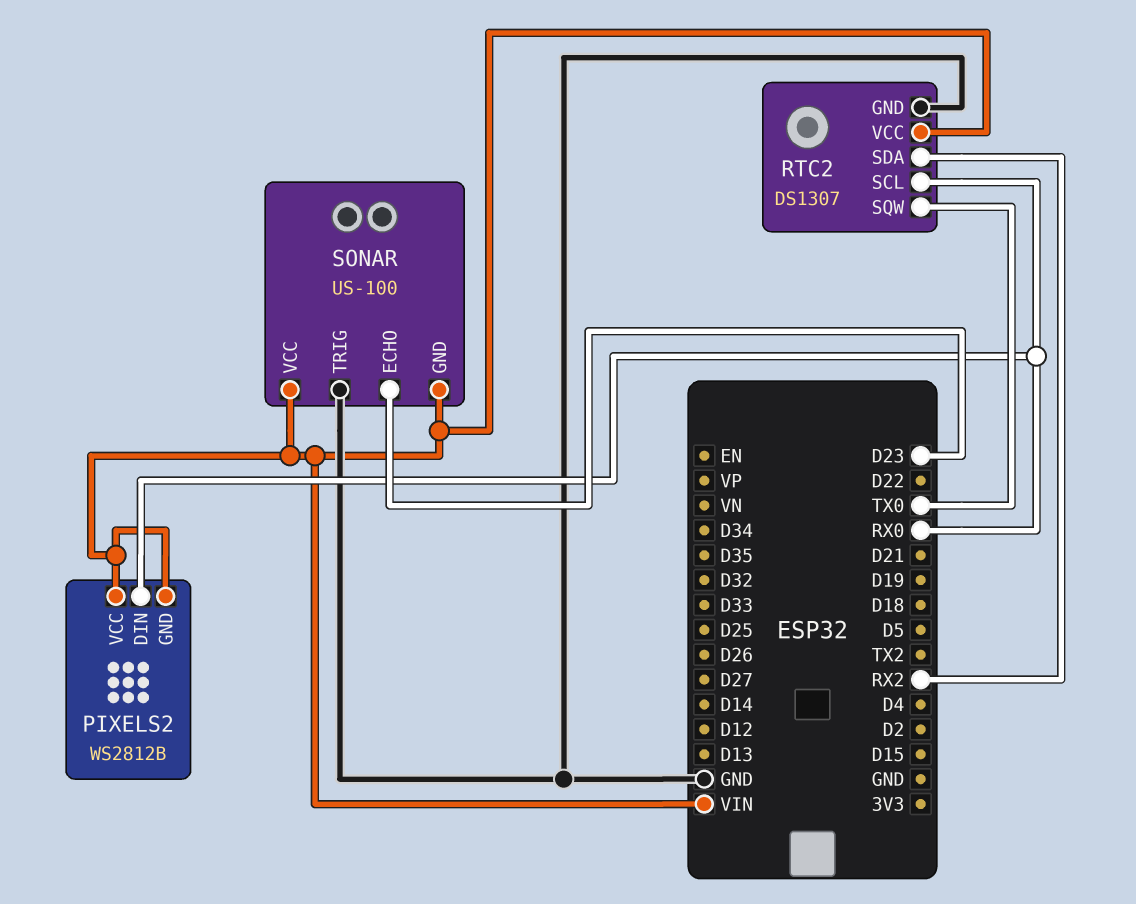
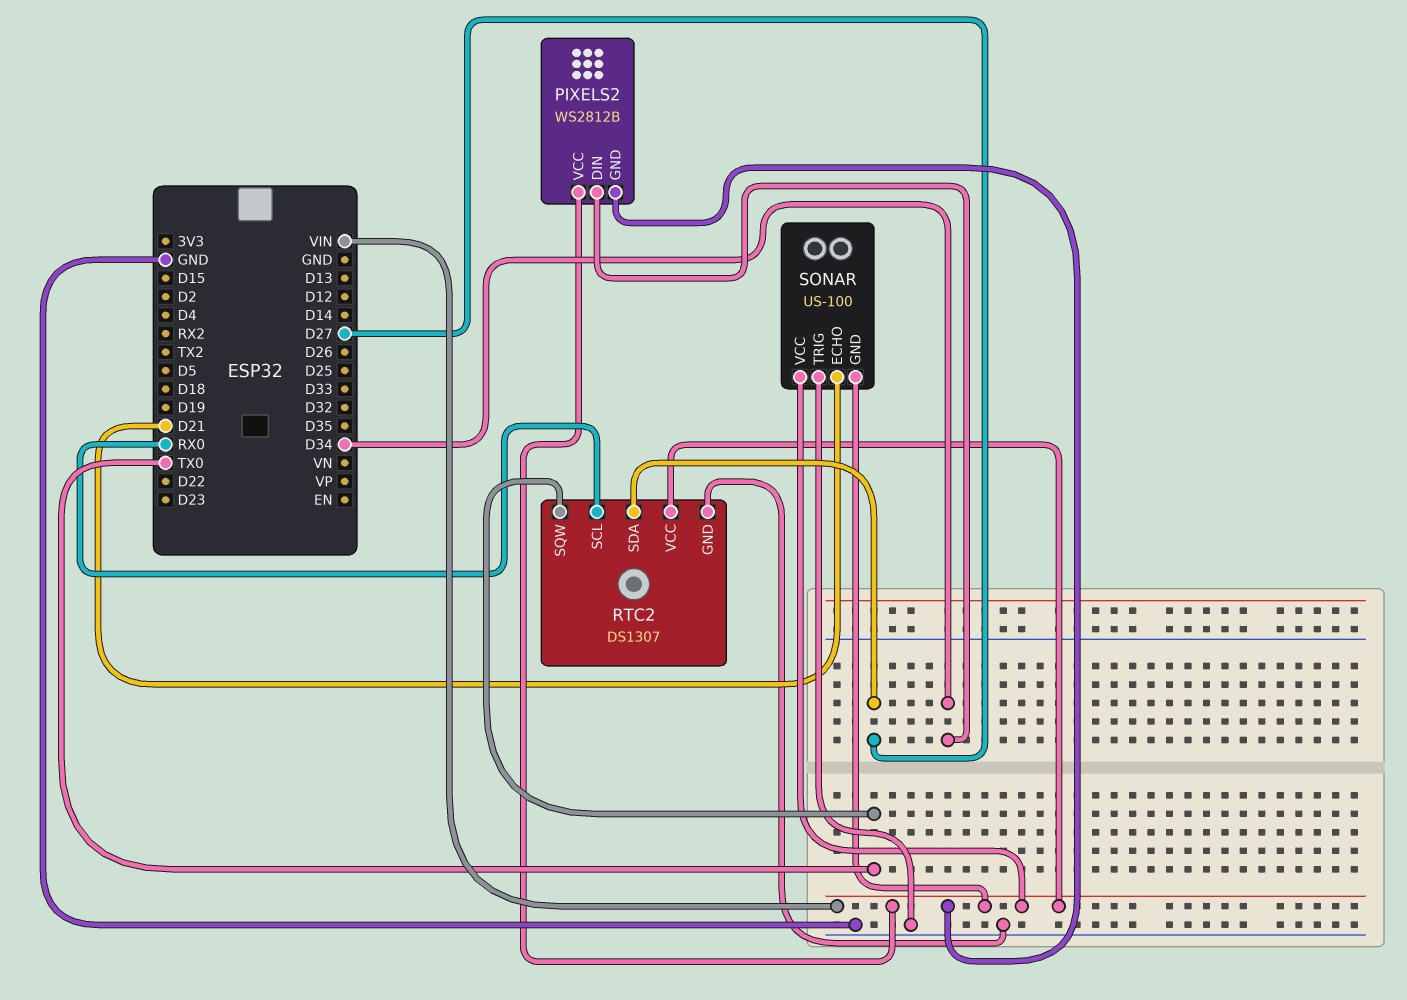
PIXELS2 pin DIN: RX0 -> D34
RTC2 pin SDA: RX2 -> D27
SONAR pin ECHO: D23 -> D21

